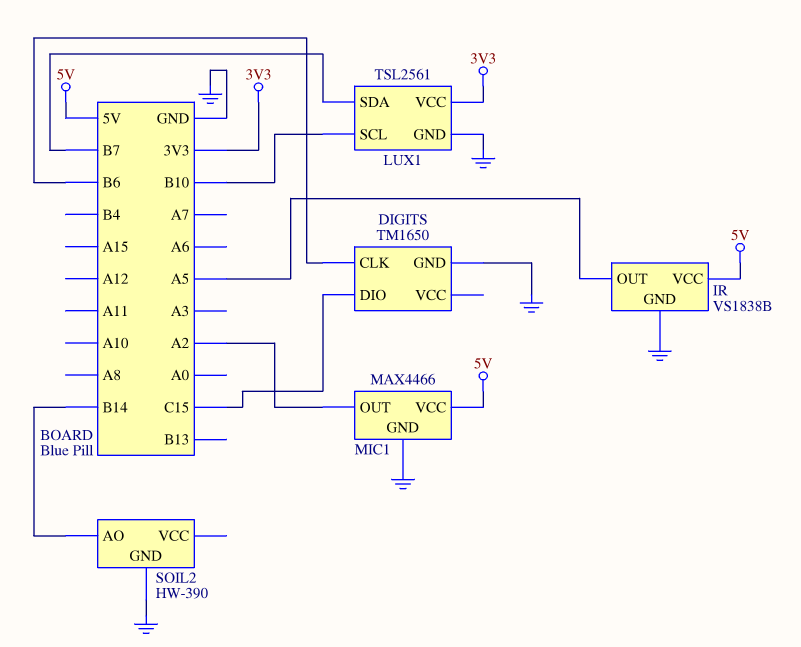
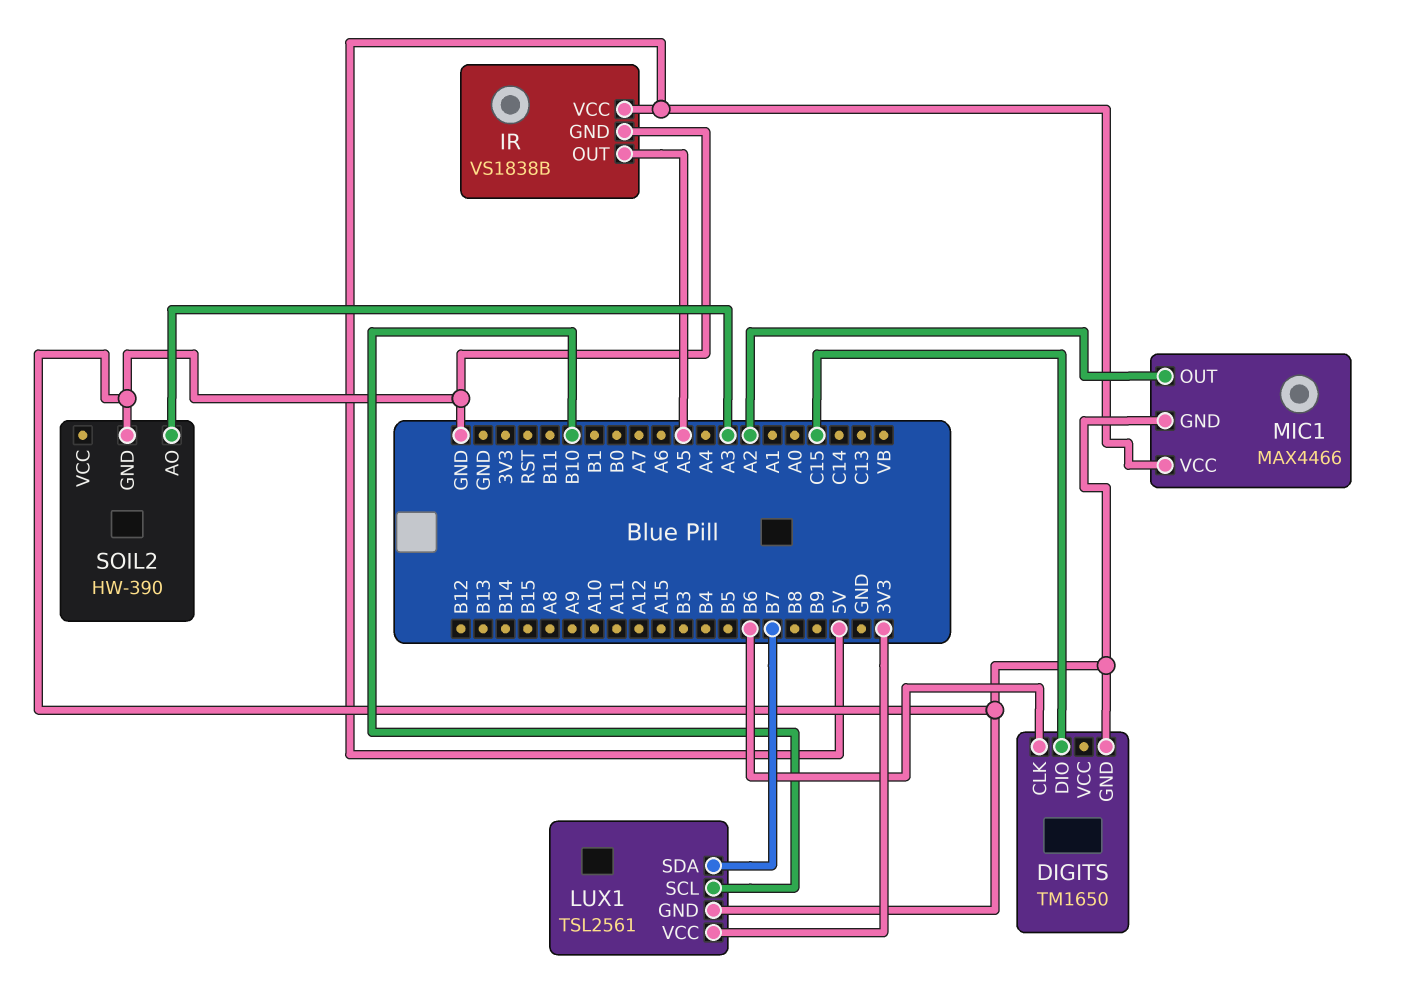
SOIL2 pin AO: B14 -> A3

